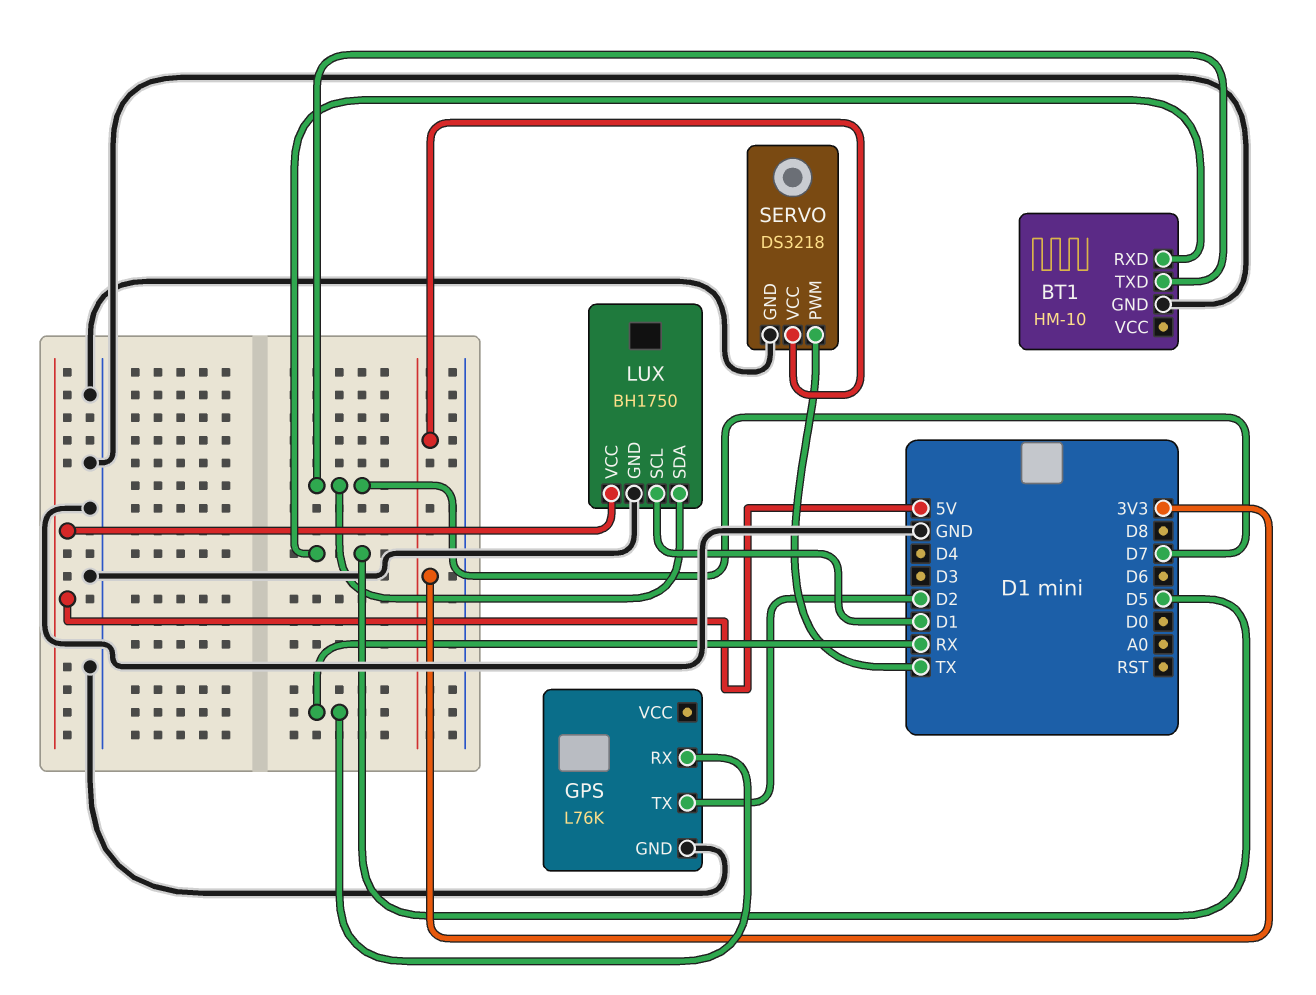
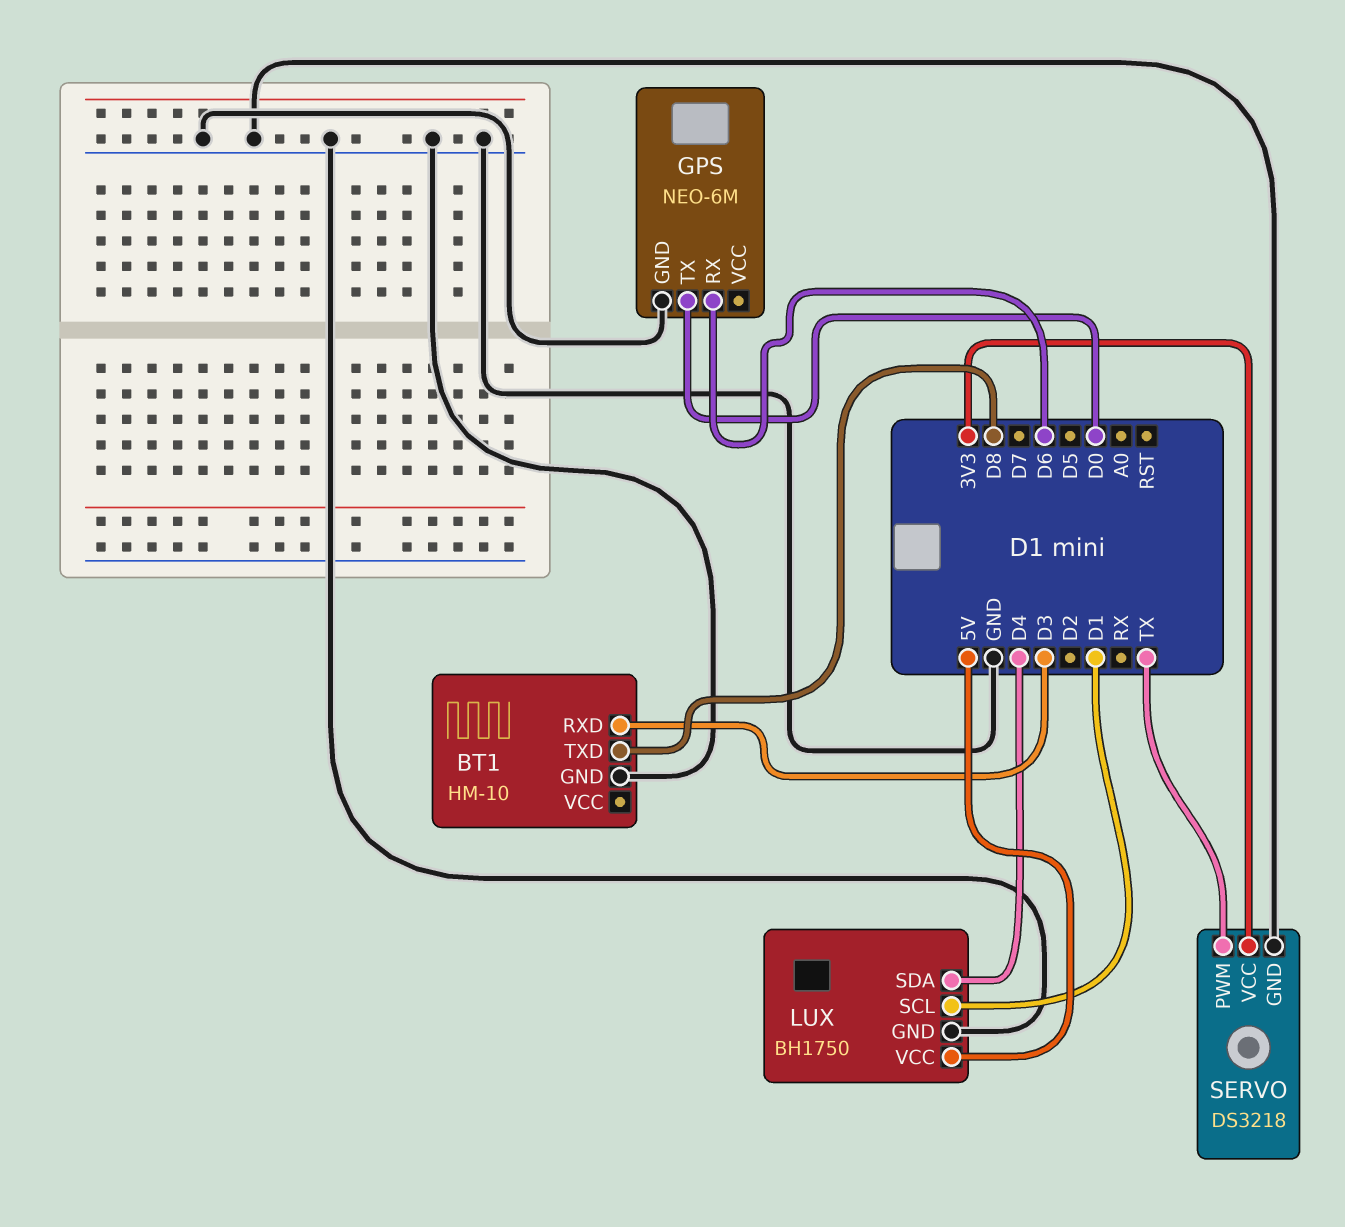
BT1 pin RXD: D5 -> D3
BT1 pin TXD: D7 -> D8
GPS: L76K -> NEO-6M
GPS pin RX: RX -> D6
GPS pin TX: D2 -> D0
LUX pin SDA: D7 -> D4

